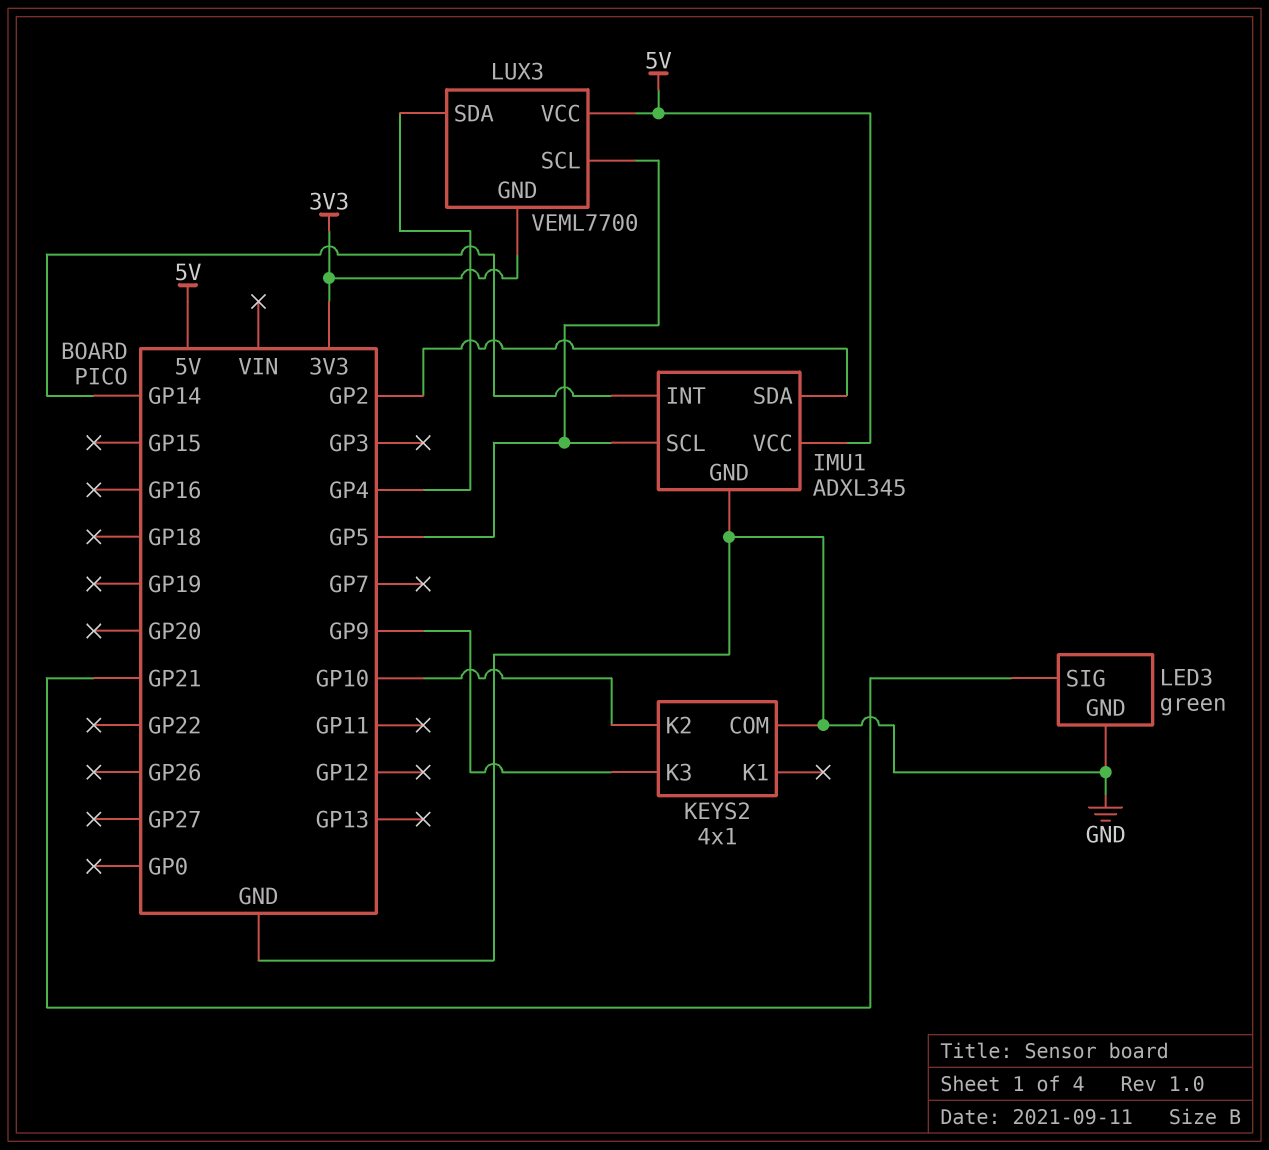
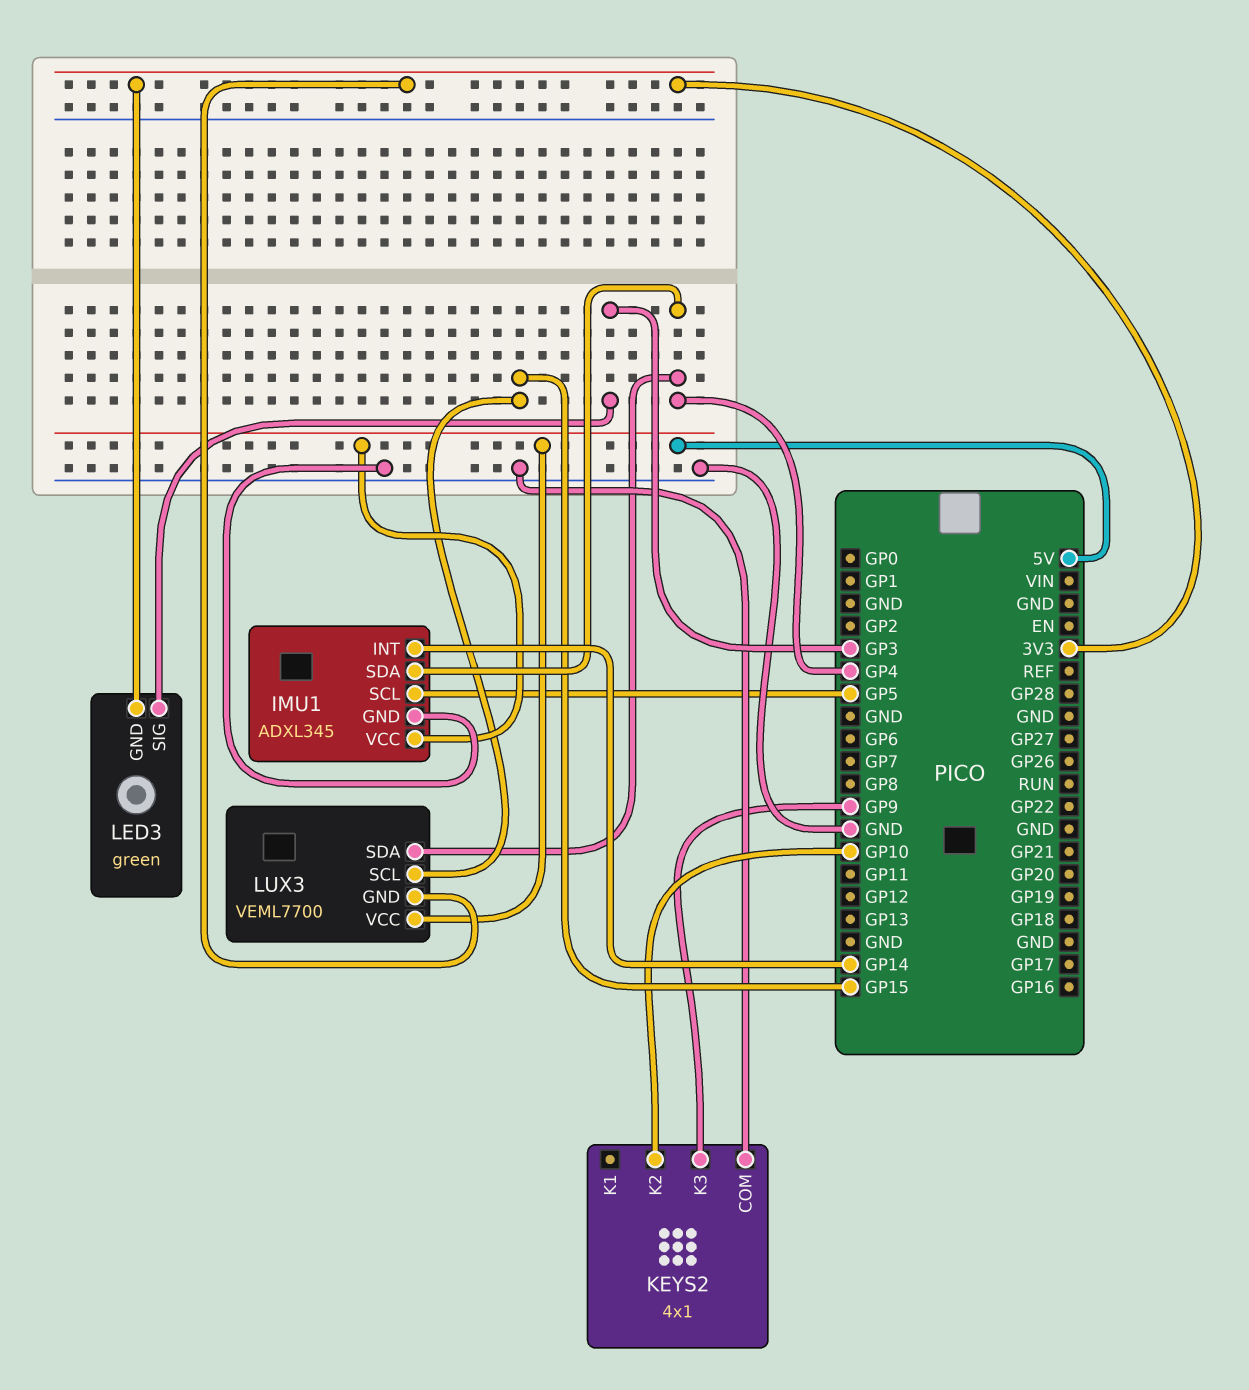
IMU1 pin SDA: GP2 -> GP4
LED3 pin GND: GND -> 3V3
LED3 pin SIG: GP21 -> GP3
LUX3 pin SCL: GP5 -> GP15

